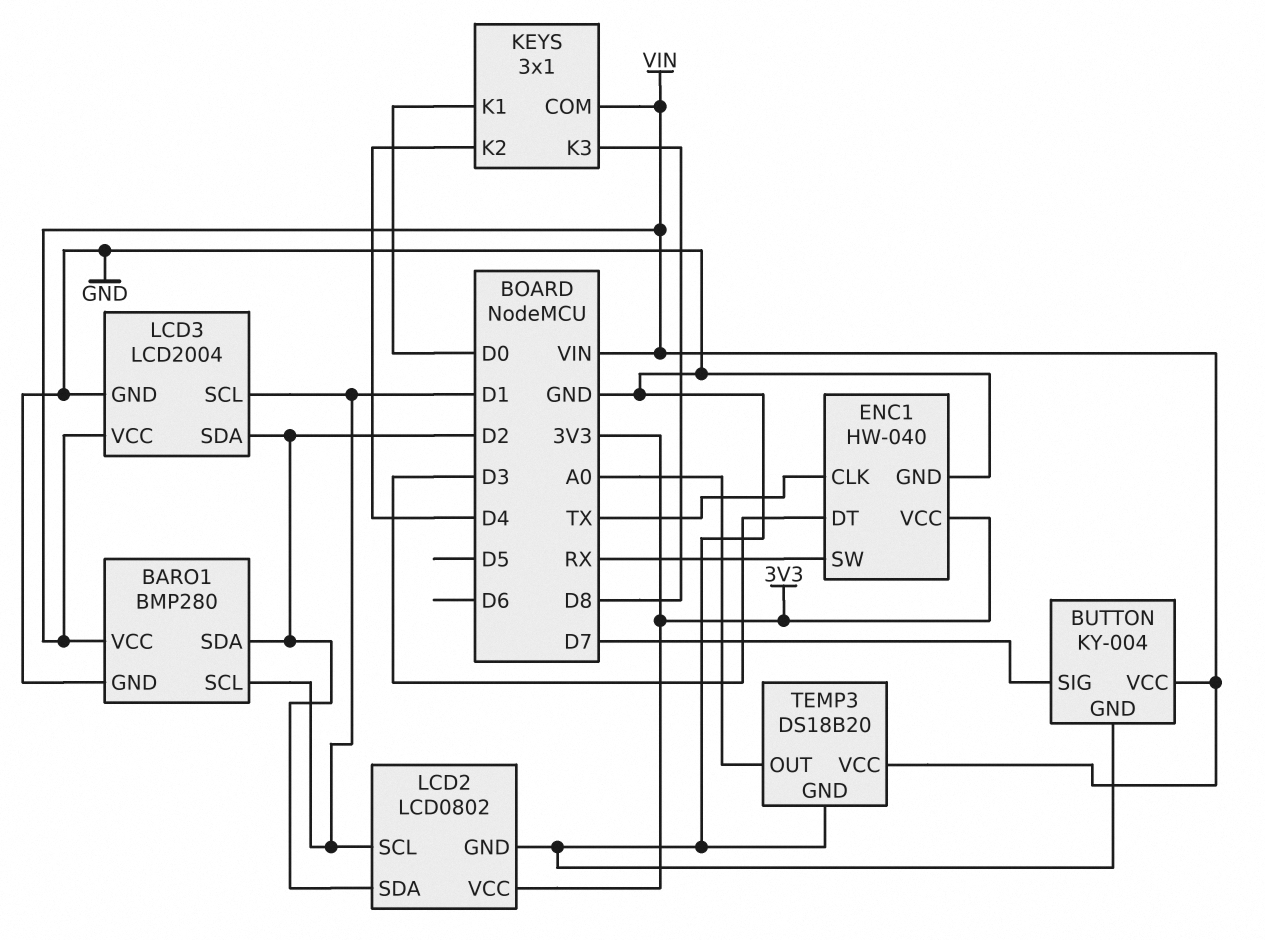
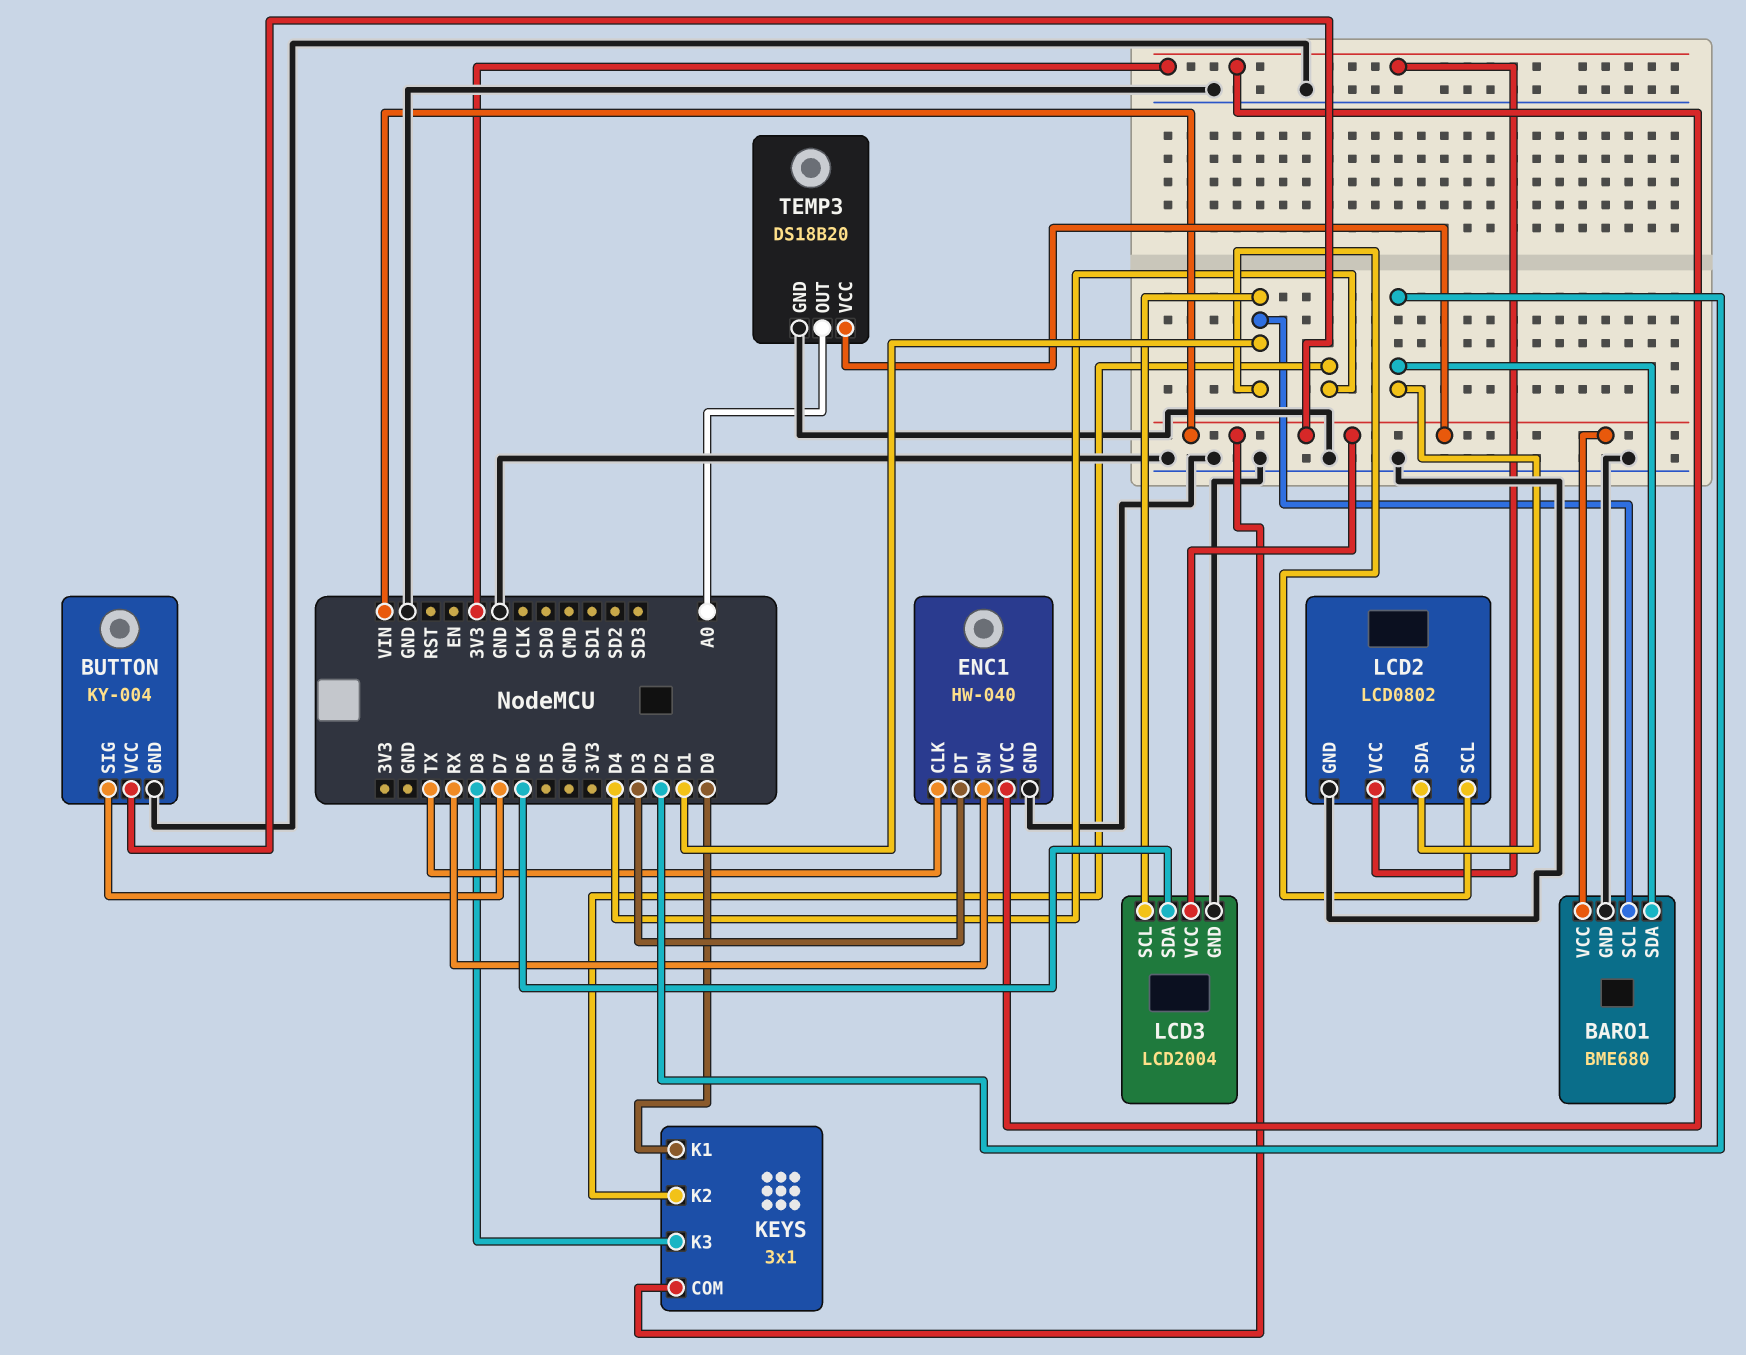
BARO1: BMP280 -> BME680
LCD3 pin SDA: D2 -> D6

